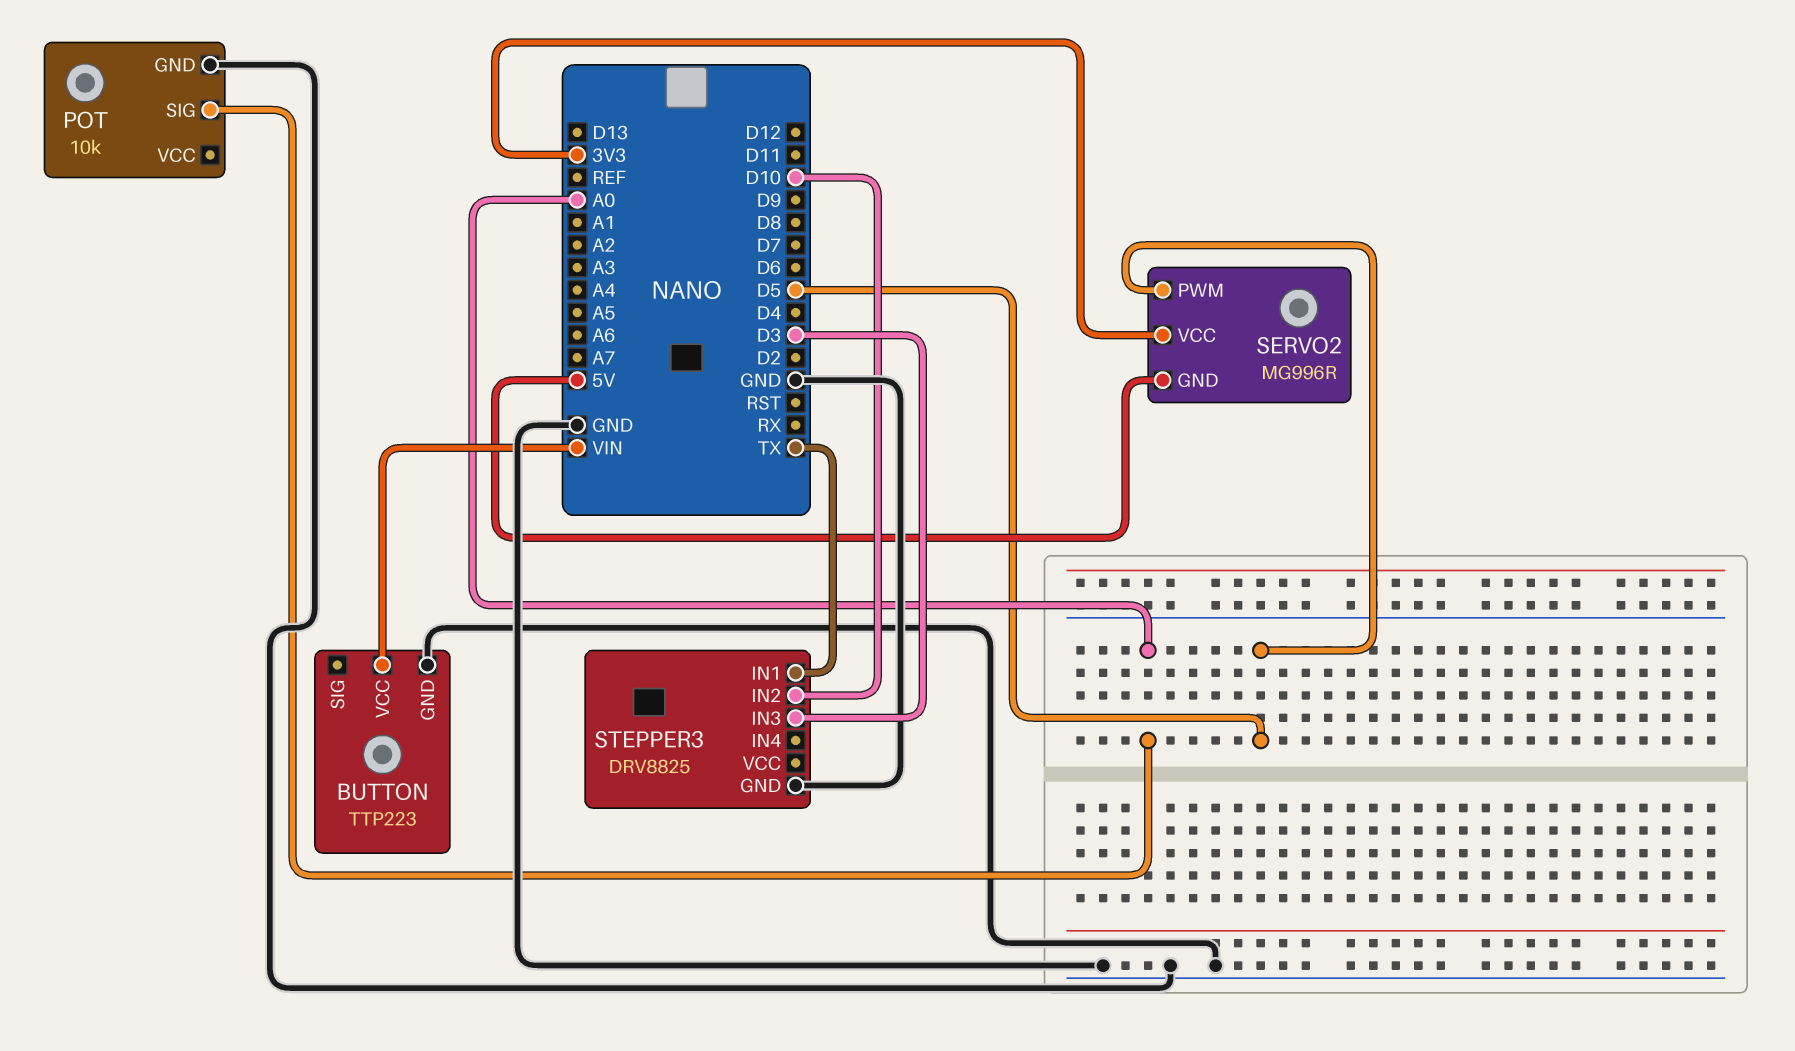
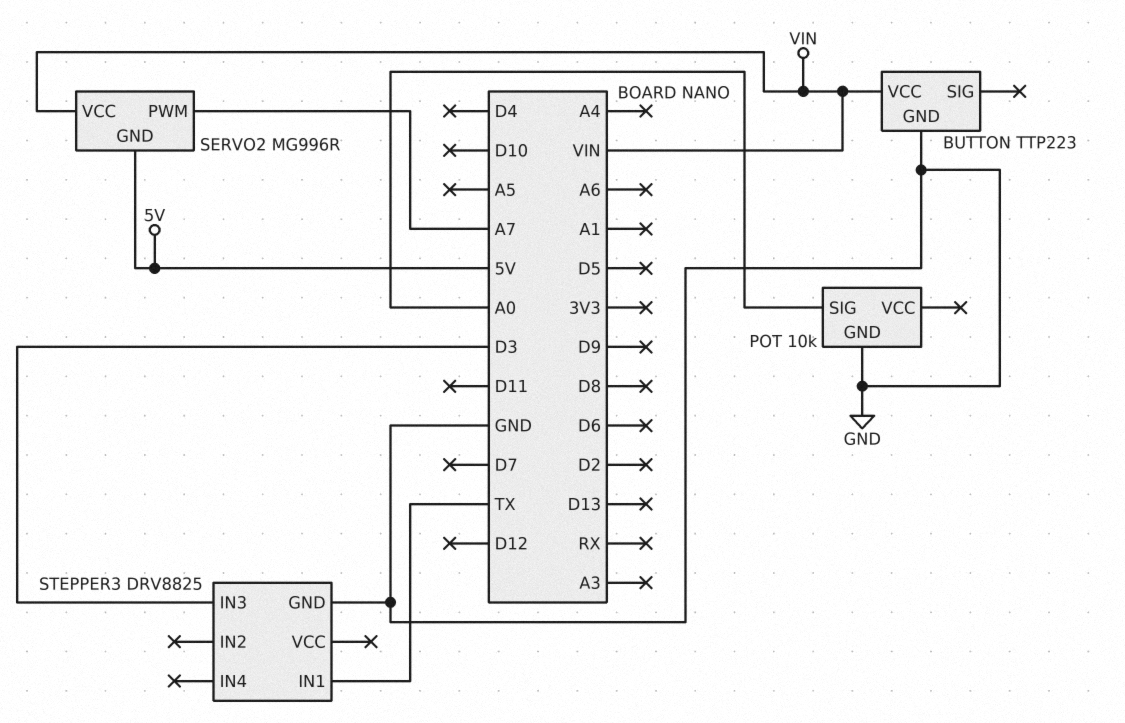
SERVO2 pin PWM: D5 -> A7
SERVO2 pin VCC: 3V3 -> VIN
STEPPER3 pin IN2: D10 -> none

